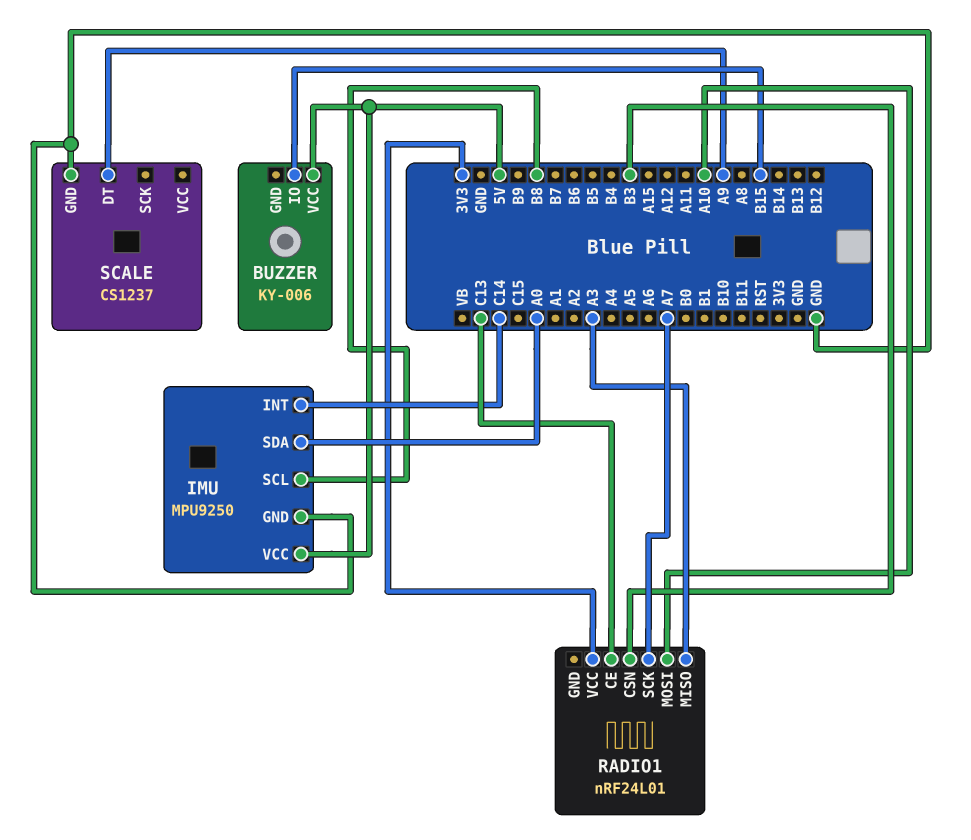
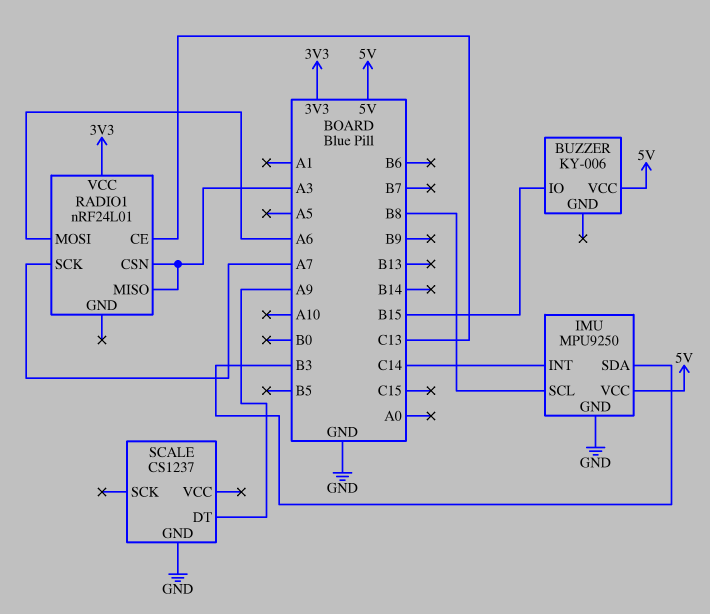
IMU pin SDA: A0 -> B3
RADIO1 pin CSN: B3 -> A3
RADIO1 pin MOSI: A10 -> A6

